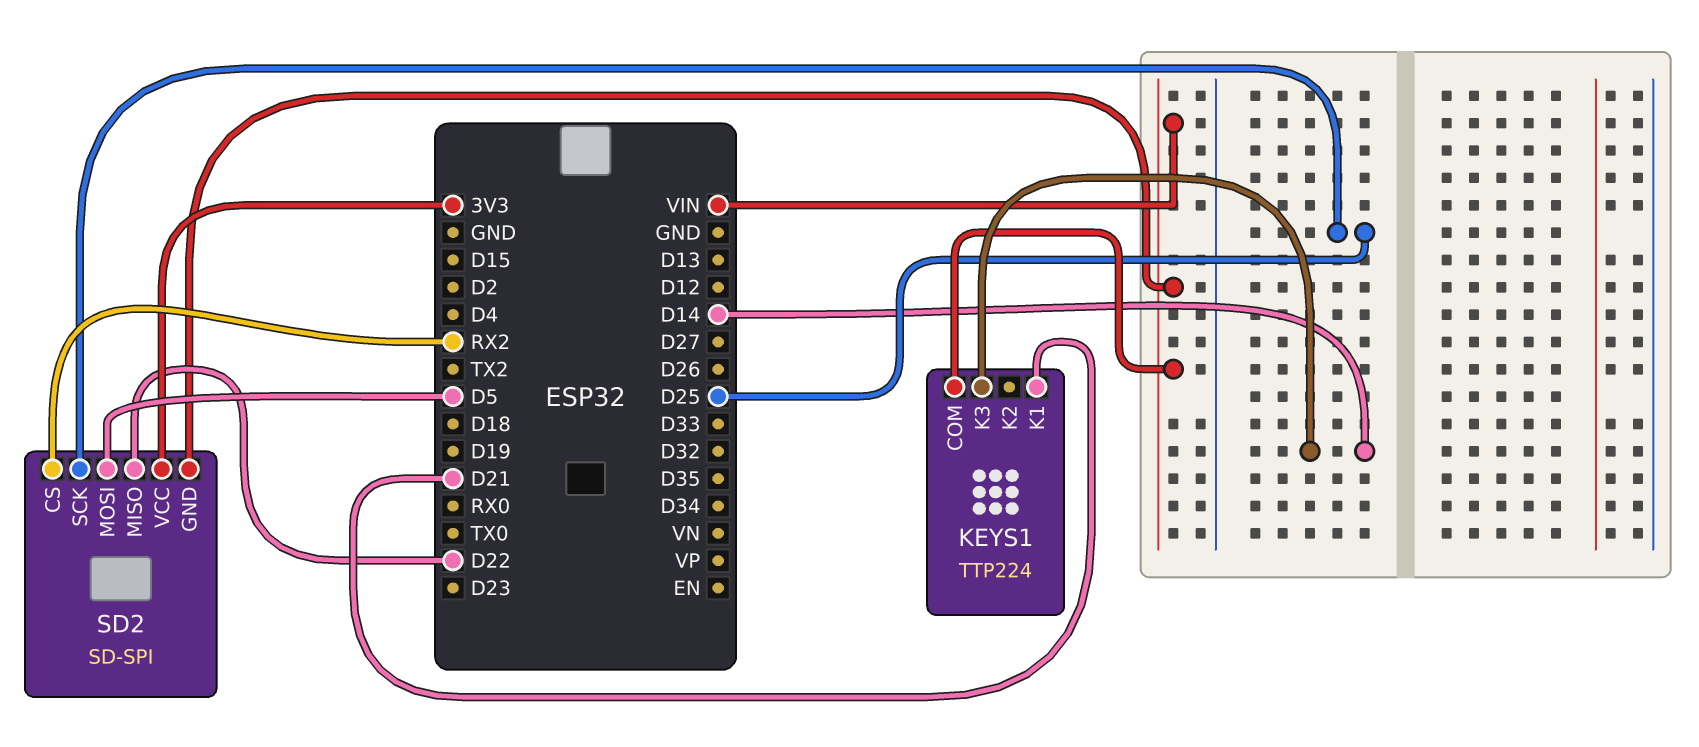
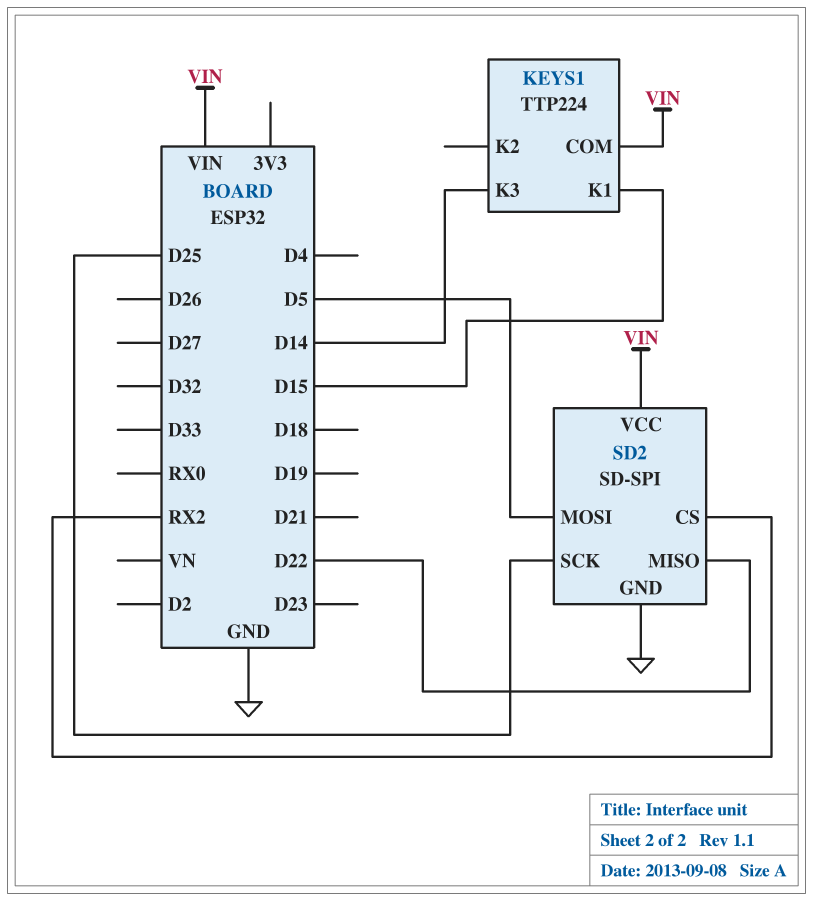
KEYS1 pin K1: D21 -> D15
SD2 pin GND: VIN -> GND
SD2 pin VCC: 3V3 -> VIN

